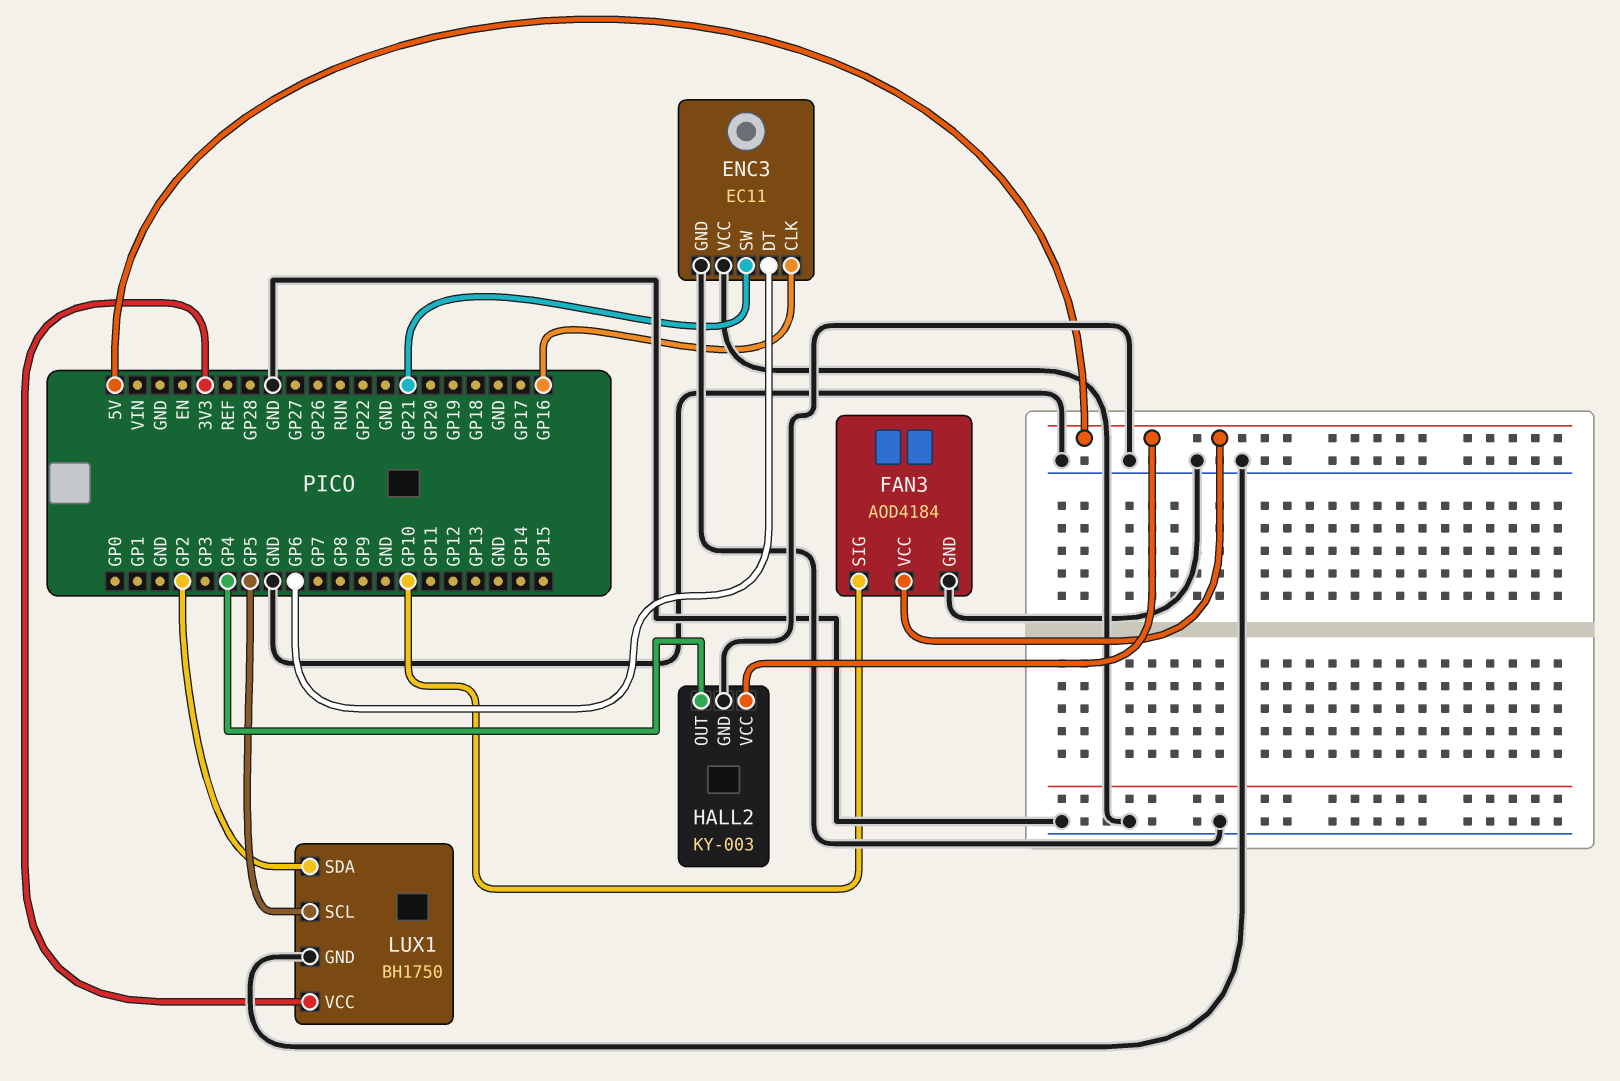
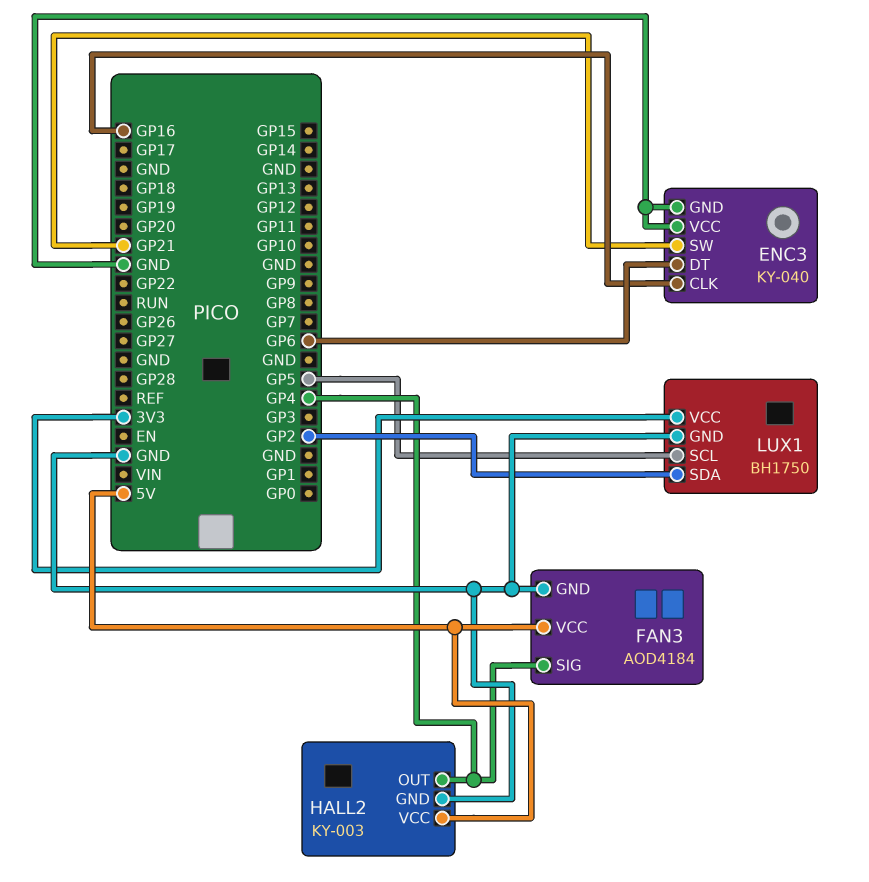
ENC3: EC11 -> KY-040
FAN3 pin SIG: GP10 -> GP4

